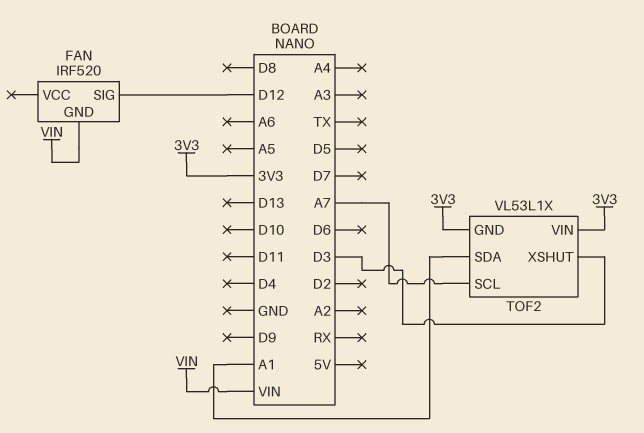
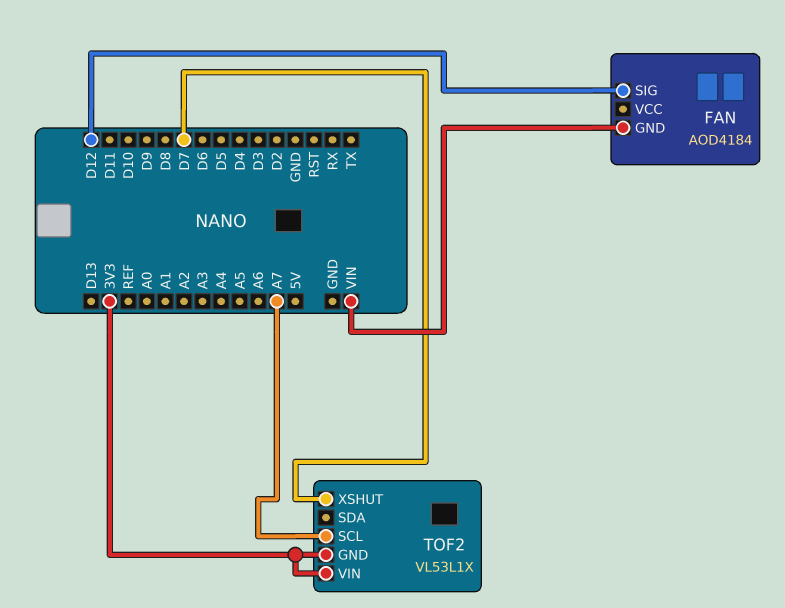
FAN: IRF520 -> AOD4184
TOF2 pin SDA: A1 -> none
TOF2 pin XSHUT: D3 -> D7

